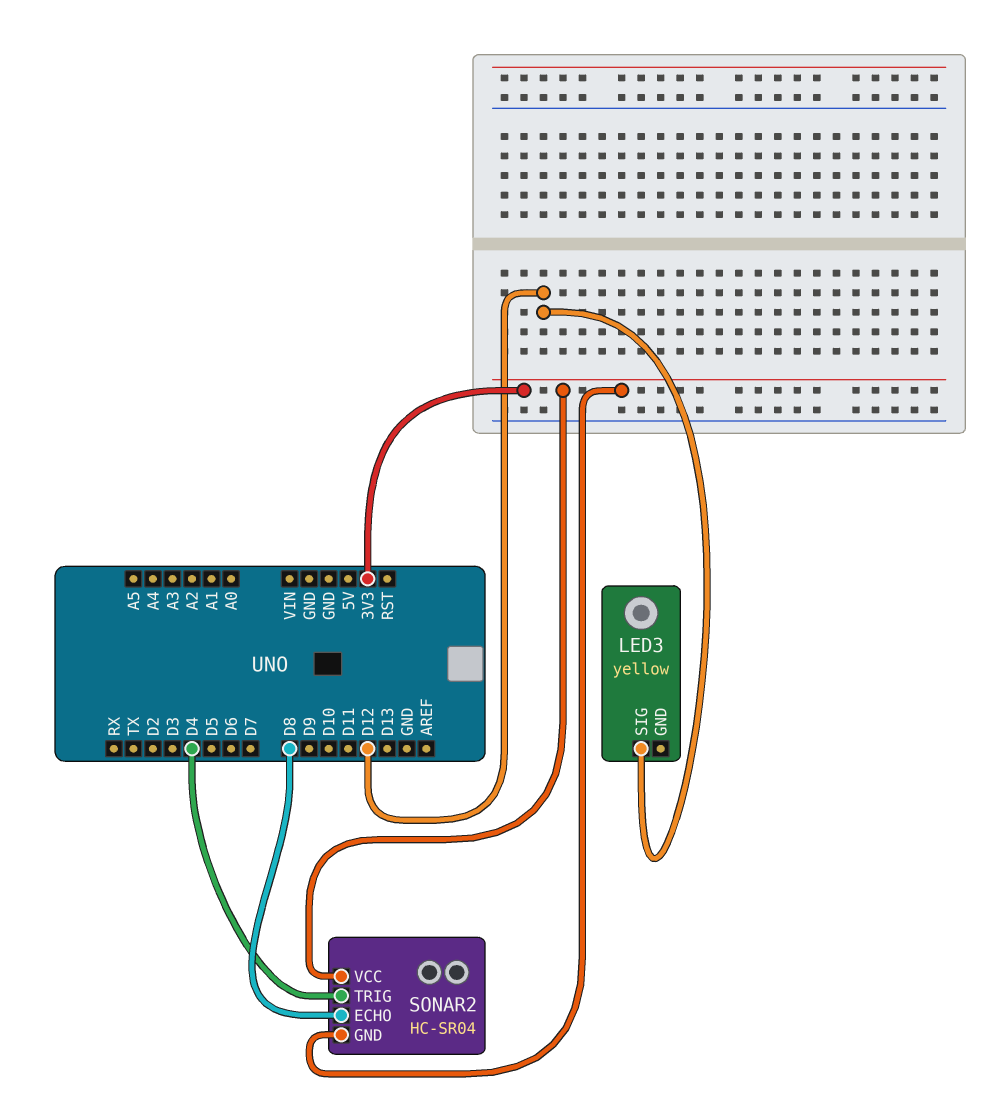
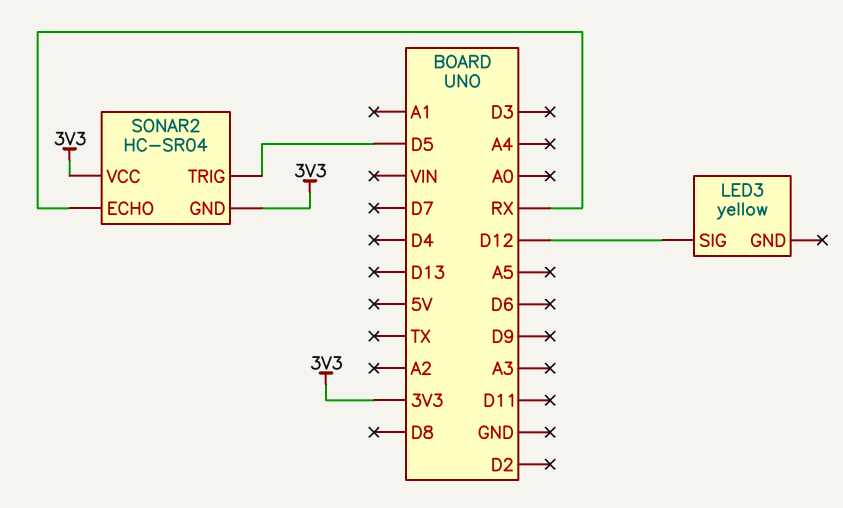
SONAR2 pin ECHO: D8 -> RX
SONAR2 pin TRIG: D4 -> D5

